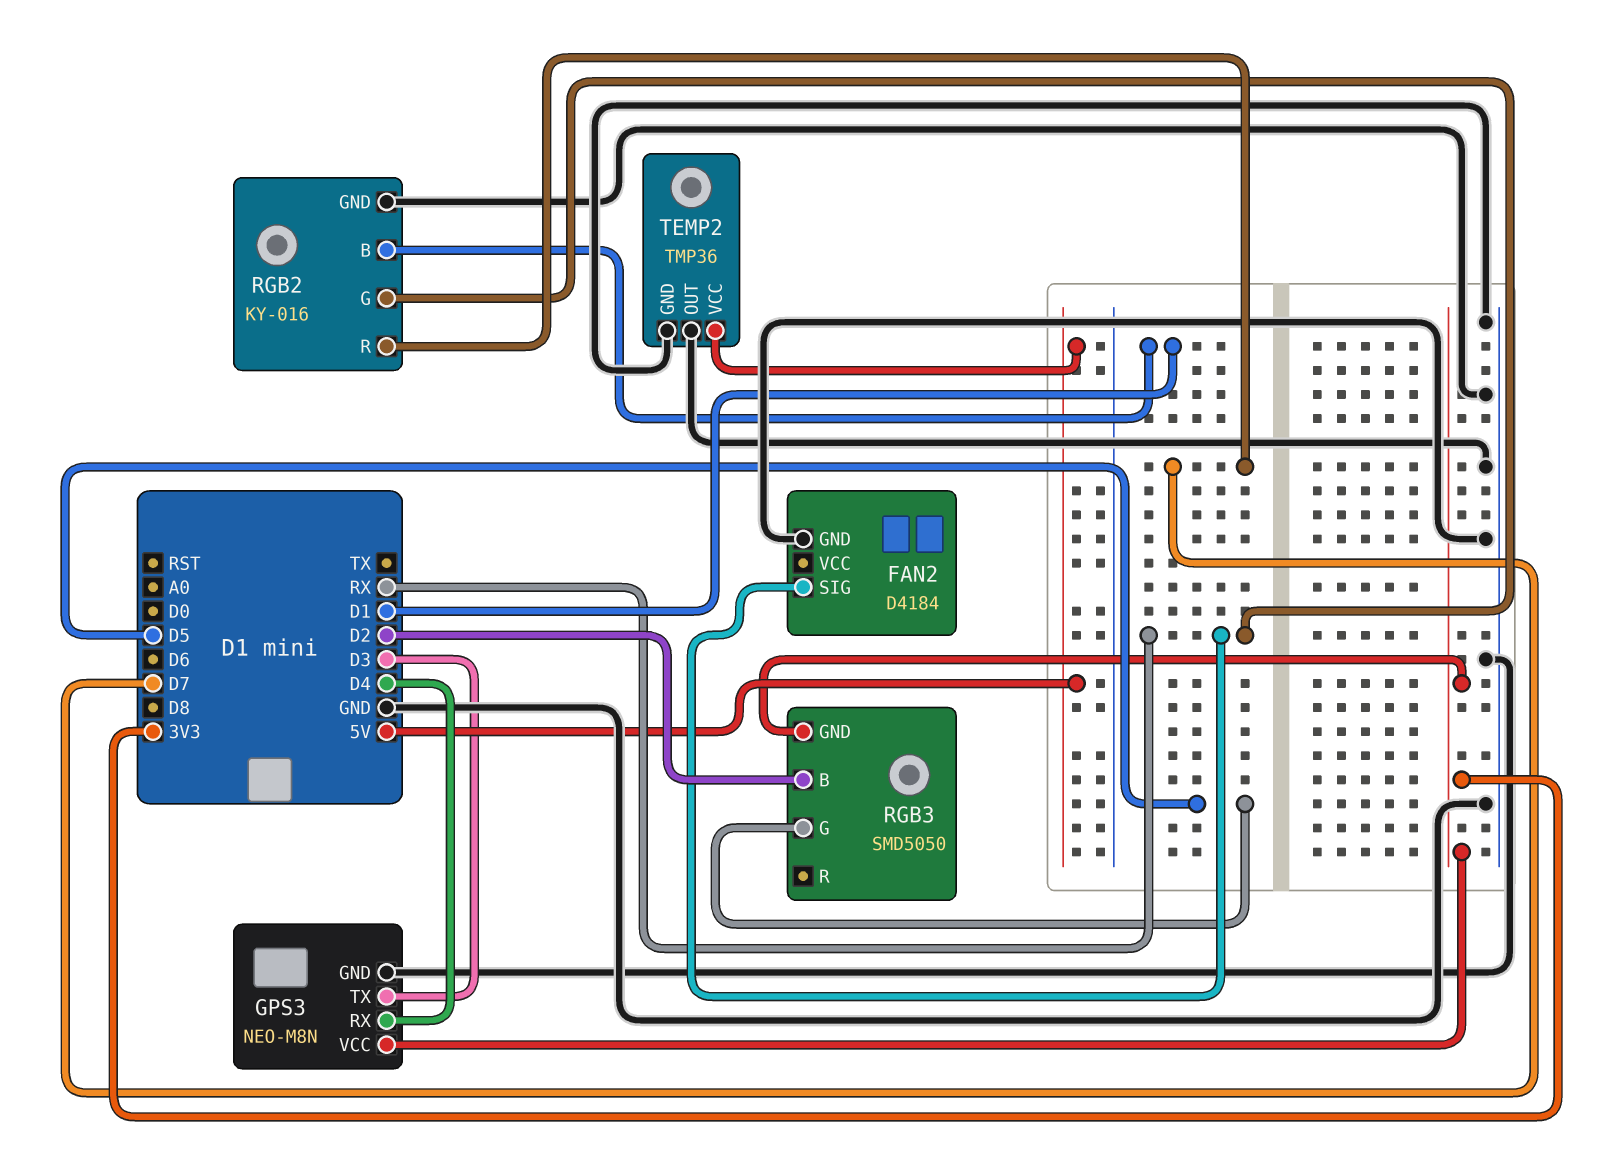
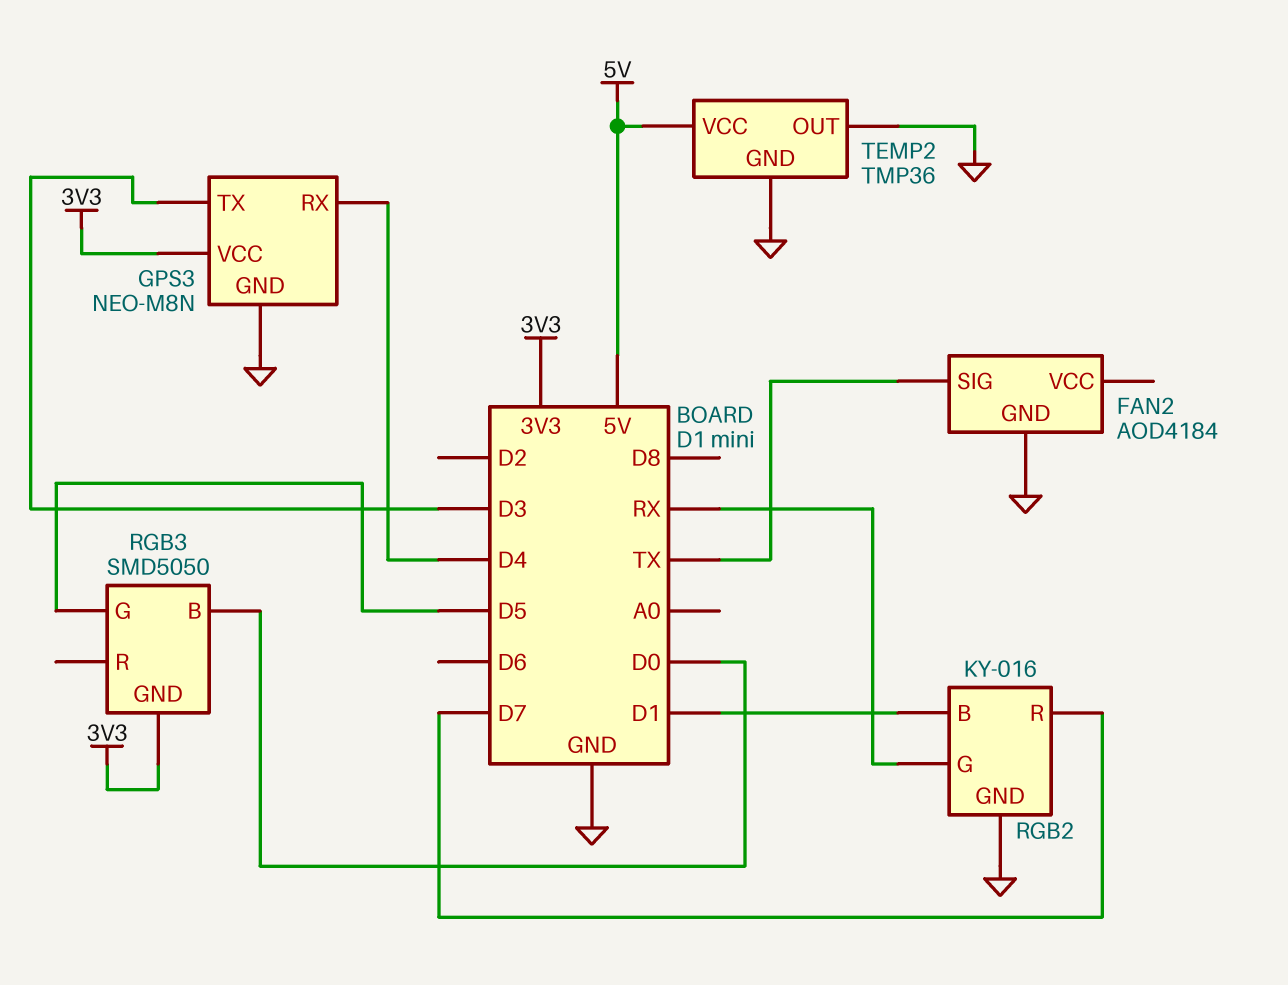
FAN2: D4184 -> AOD4184
FAN2 pin SIG: RX -> TX
RGB3 pin B: D2 -> D0

